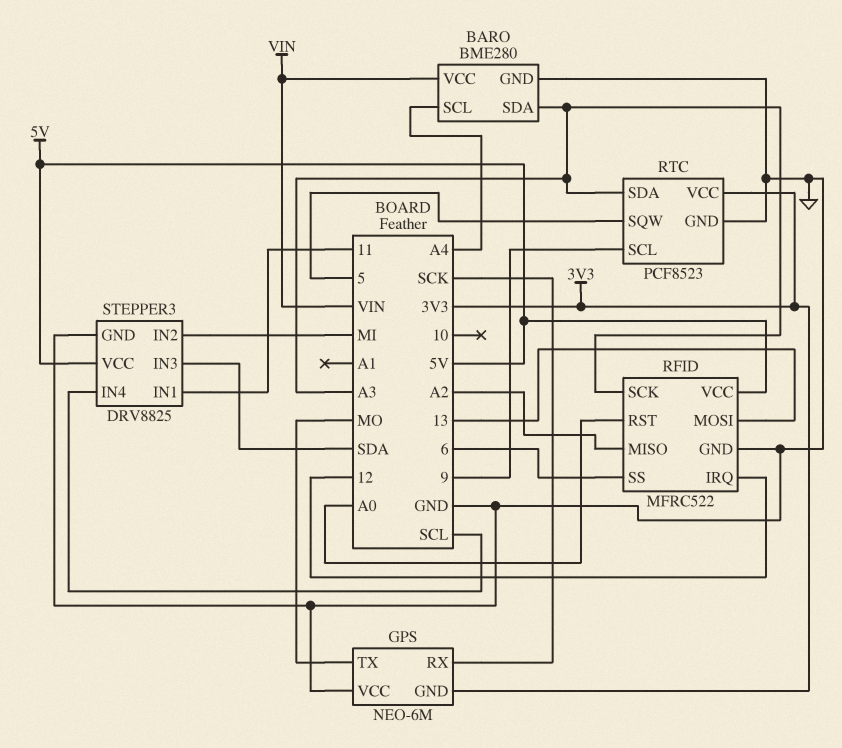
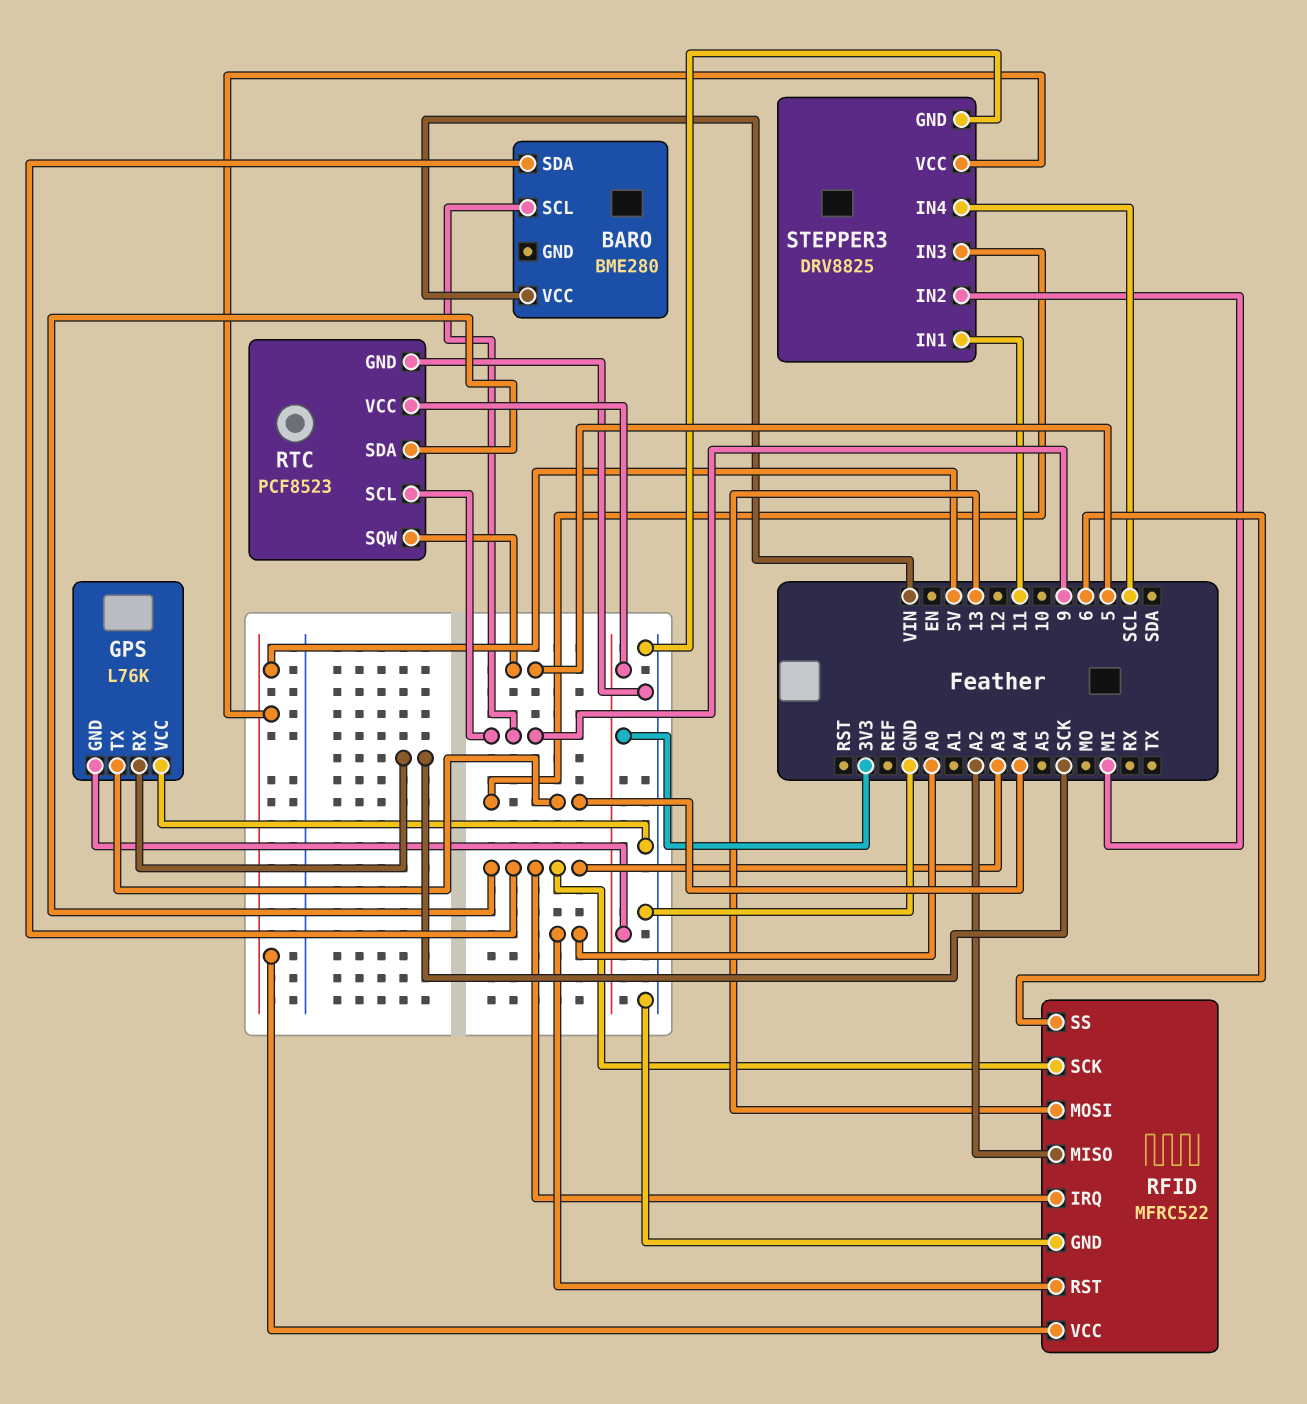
BARO pin GND: GND -> none
BARO pin SCL: A4 -> 9
GPS: NEO-6M -> L76K
GPS pin TX: MO -> A4
RFID pin IRQ: 12 -> A3
STEPPER3 pin IN3: SDA -> A4

